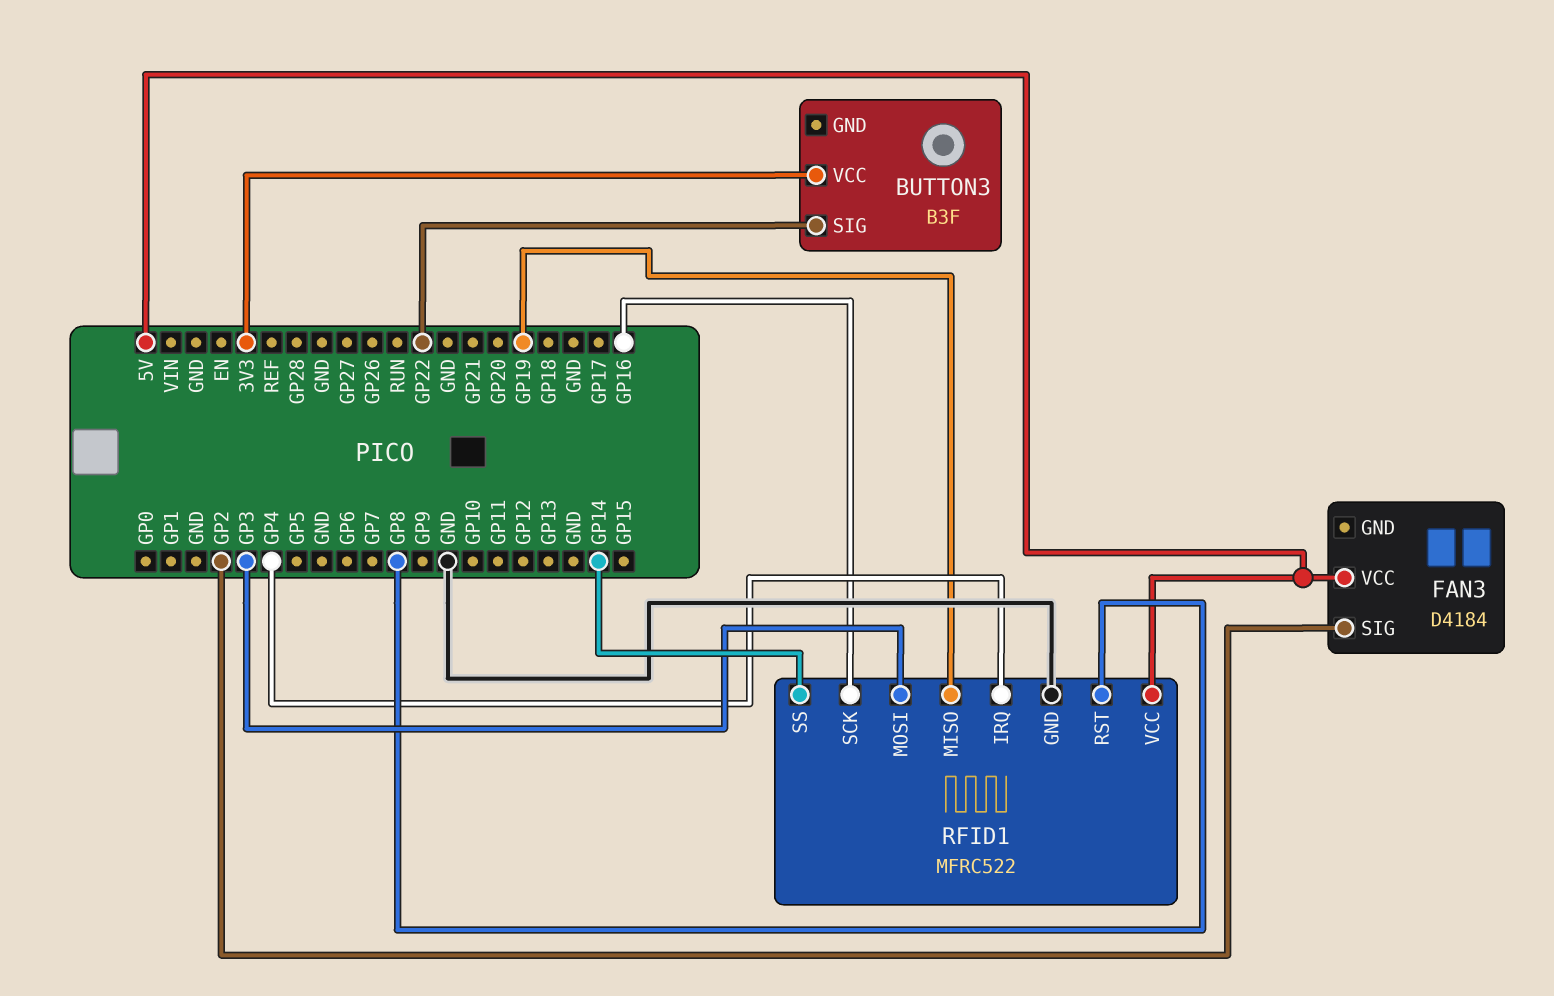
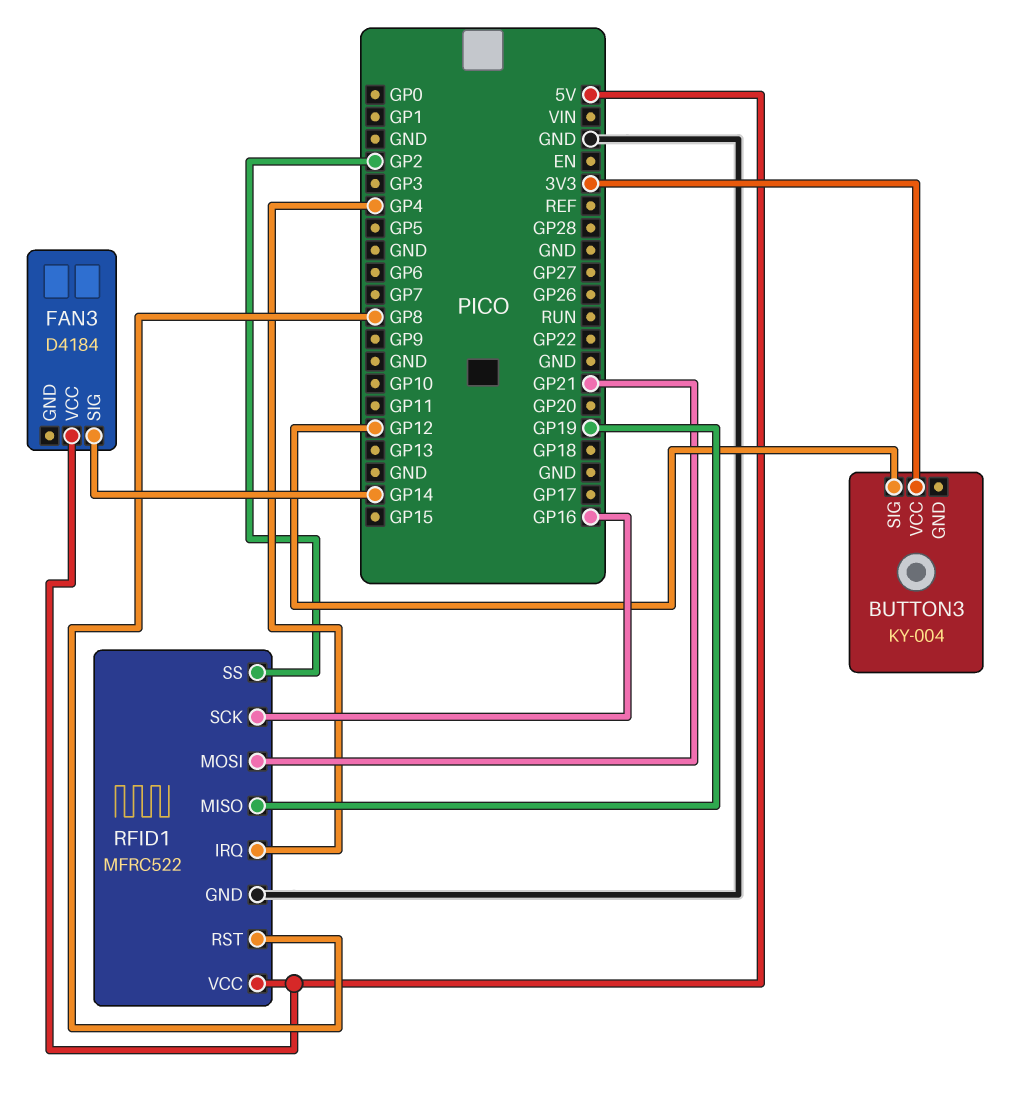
BUTTON3: B3F -> KY-004
BUTTON3 pin SIG: GP22 -> GP12
FAN3 pin SIG: GP2 -> GP14
RFID1 pin MOSI: GP3 -> GP21
RFID1 pin SS: GP14 -> GP2

